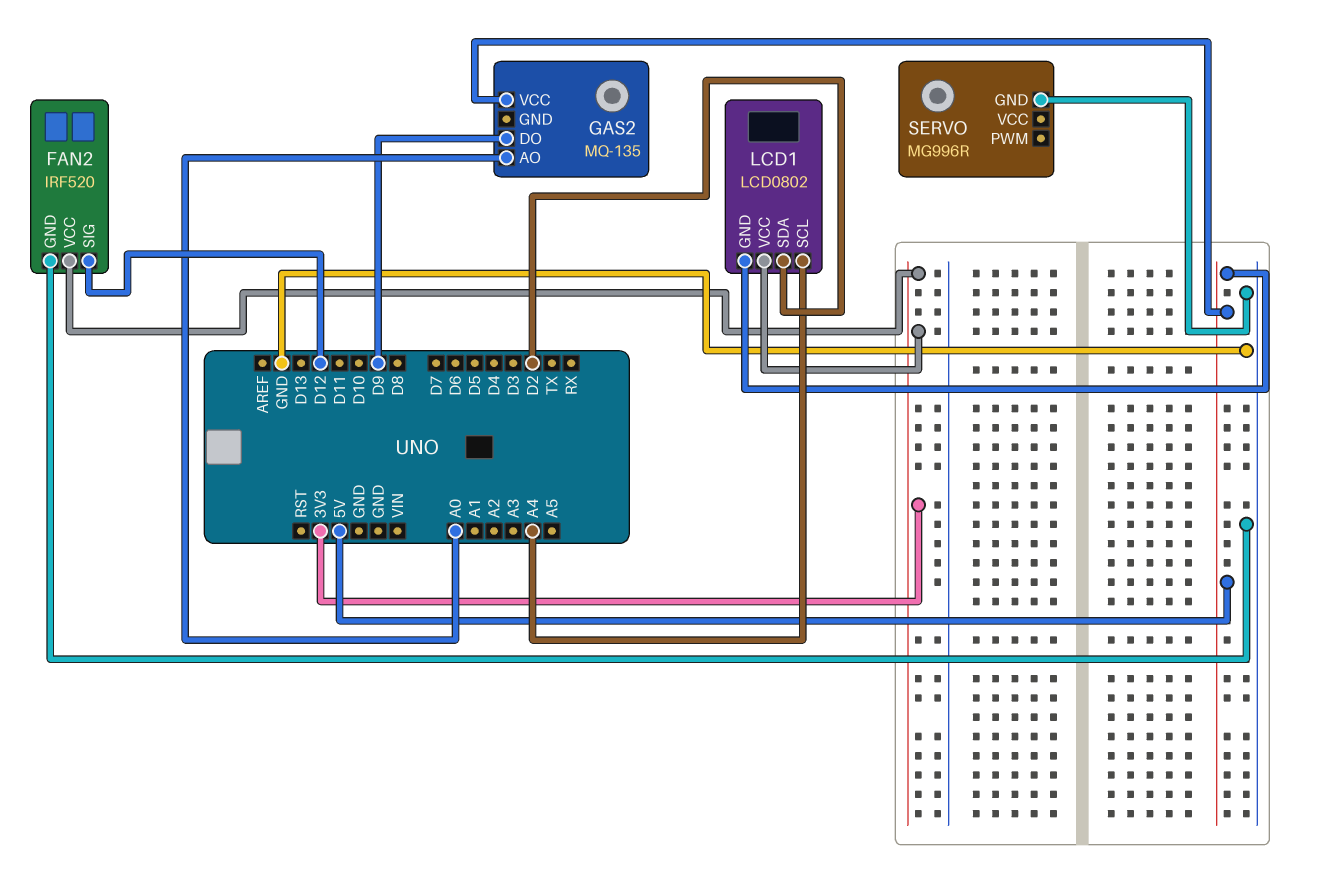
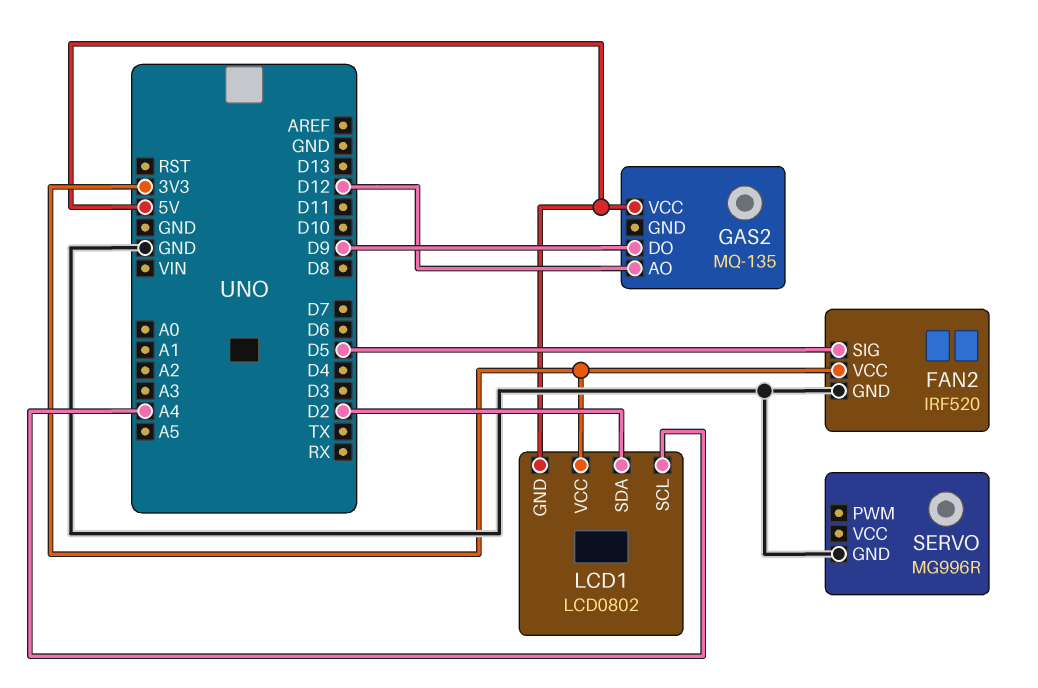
FAN2 pin SIG: D12 -> D5
GAS2 pin AO: A0 -> D12

